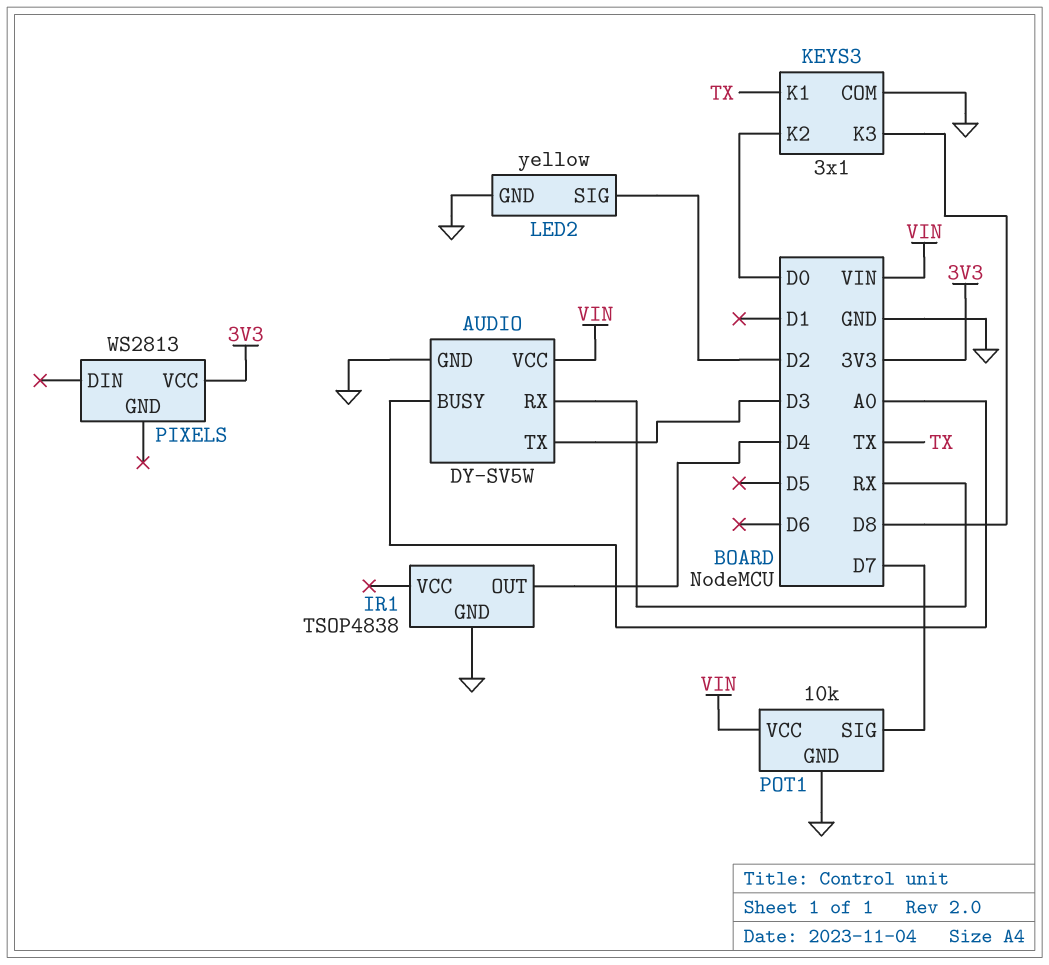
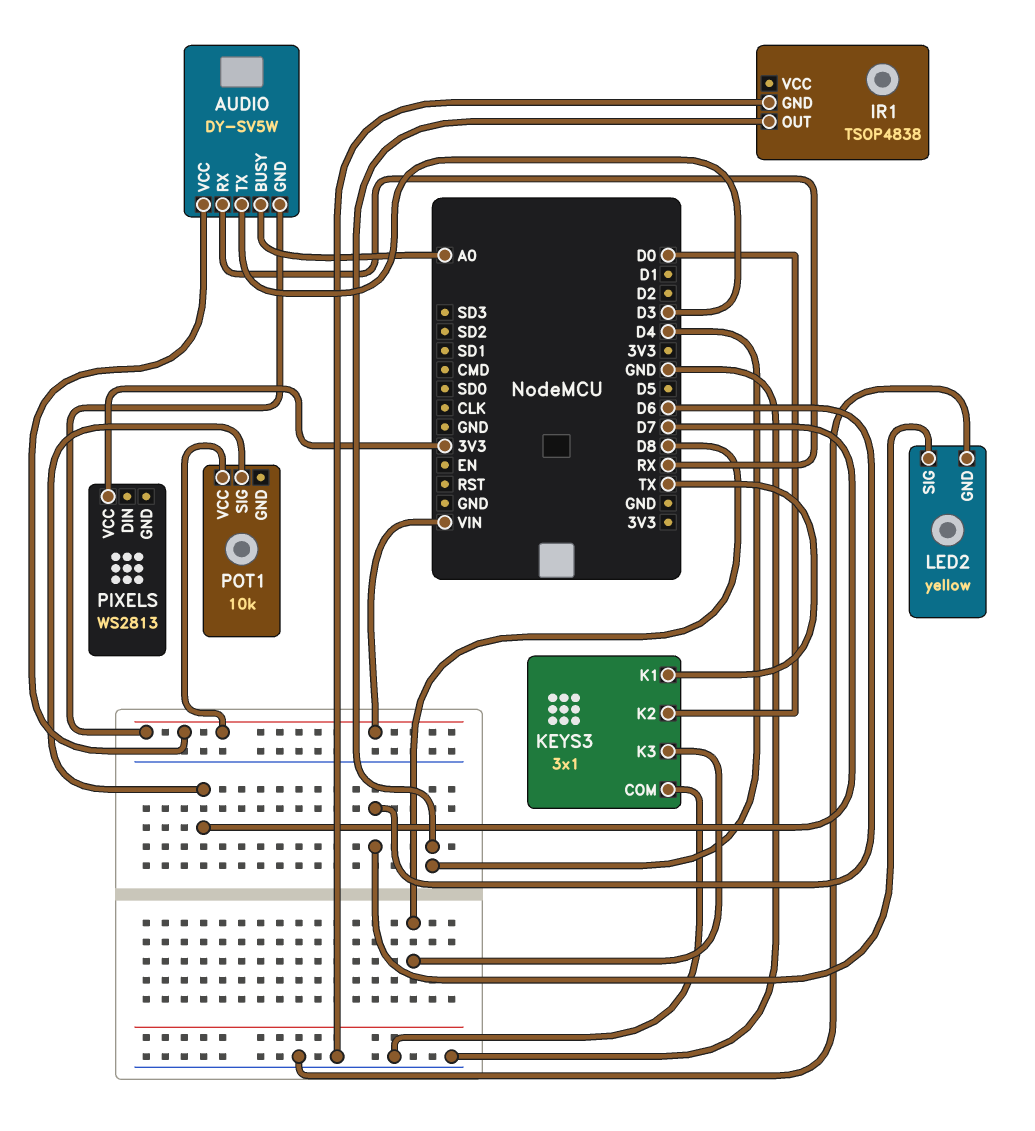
AUDIO pin GND: GND -> VIN
LED2 pin SIG: D2 -> D6
POT1 pin GND: GND -> none

